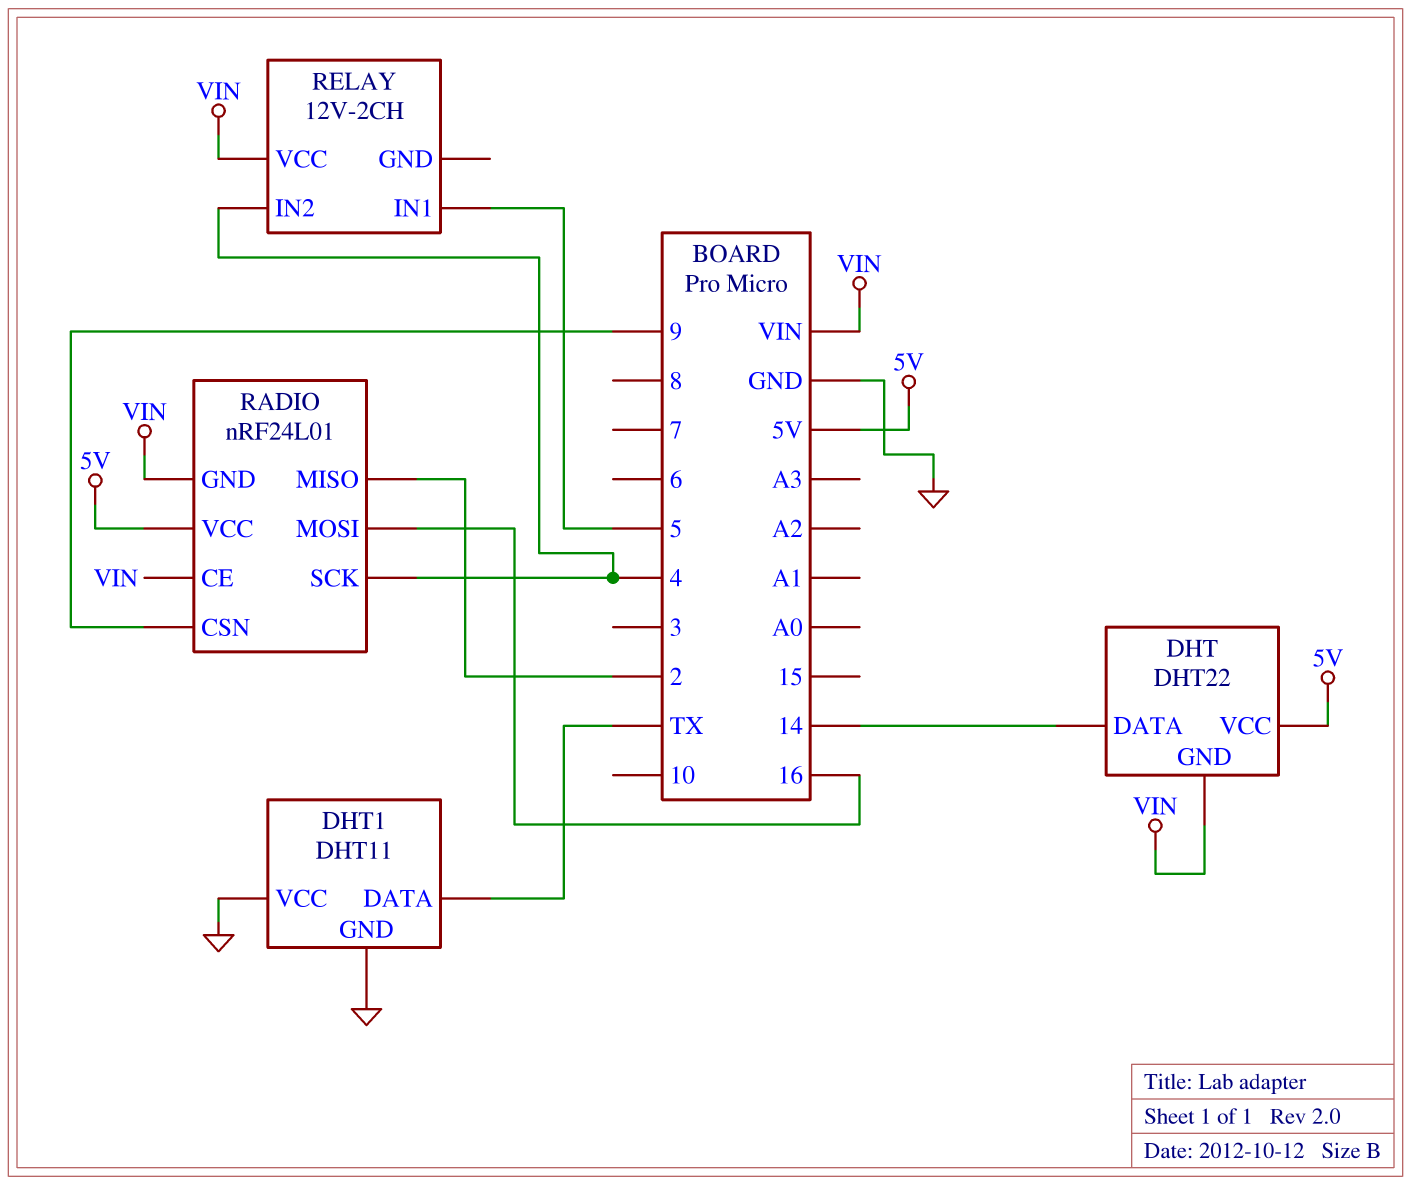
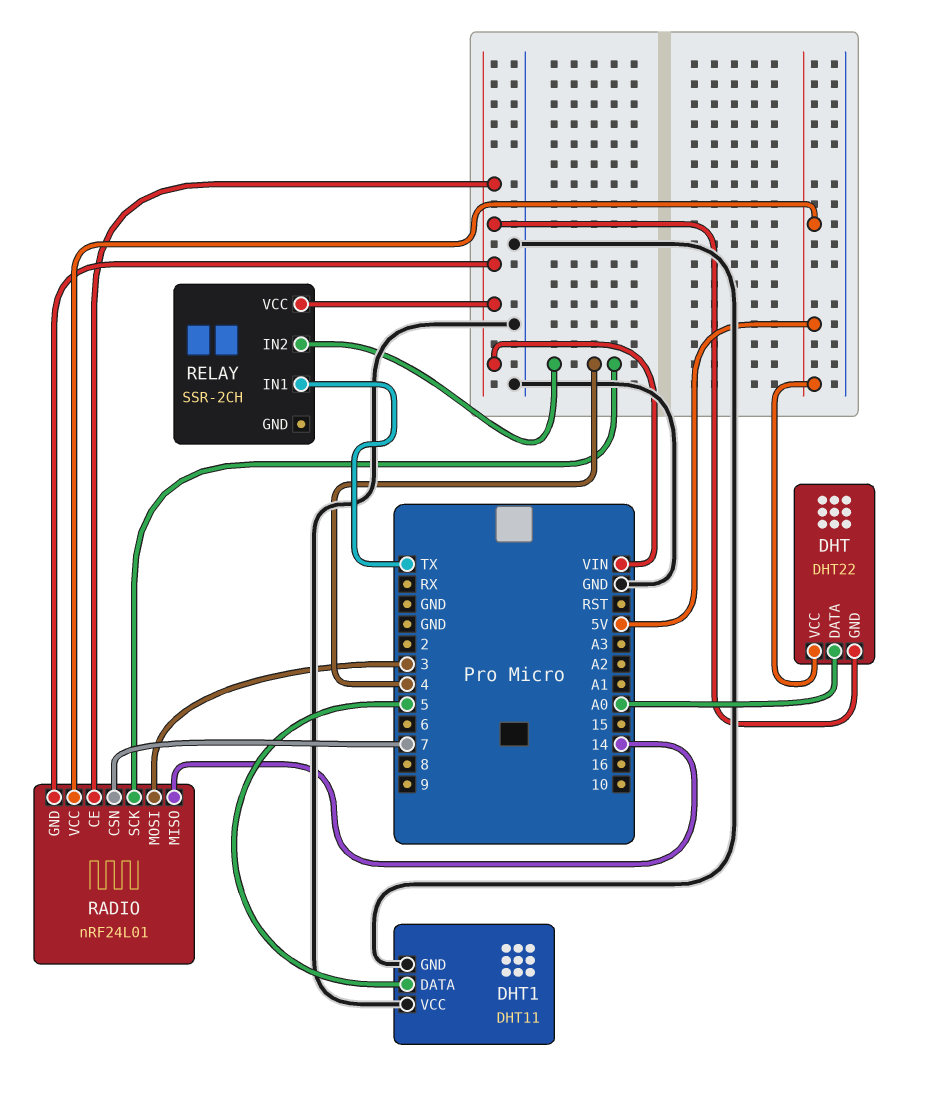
DHT pin DATA: 14 -> A0
DHT1 pin DATA: TX -> 5
RADIO pin CSN: 9 -> 7
RADIO pin MISO: 2 -> 14
RADIO pin MOSI: 16 -> 3
RELAY: 12V-2CH -> SSR-2CH
RELAY pin IN1: 5 -> TX

